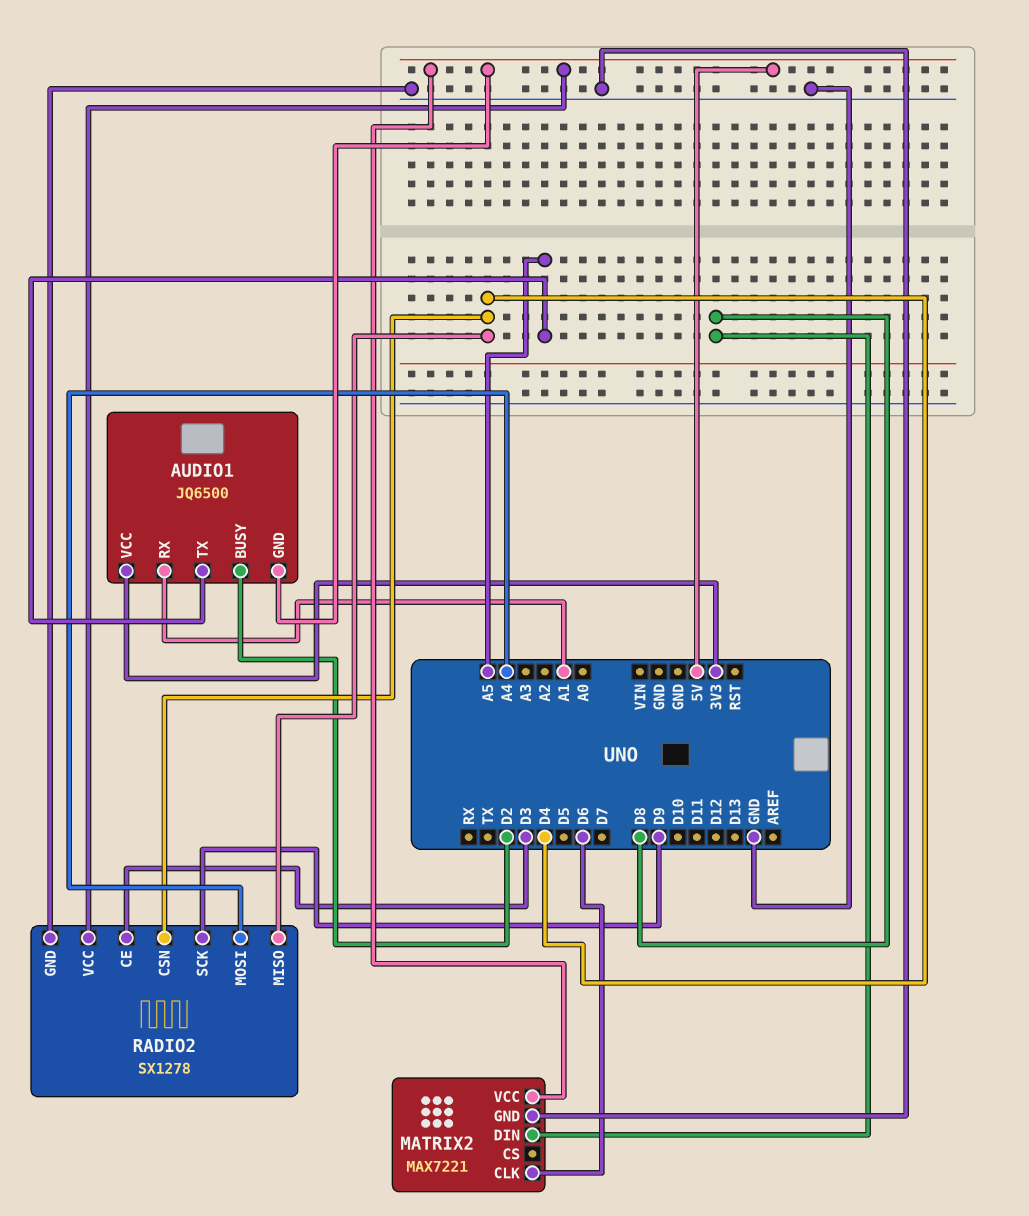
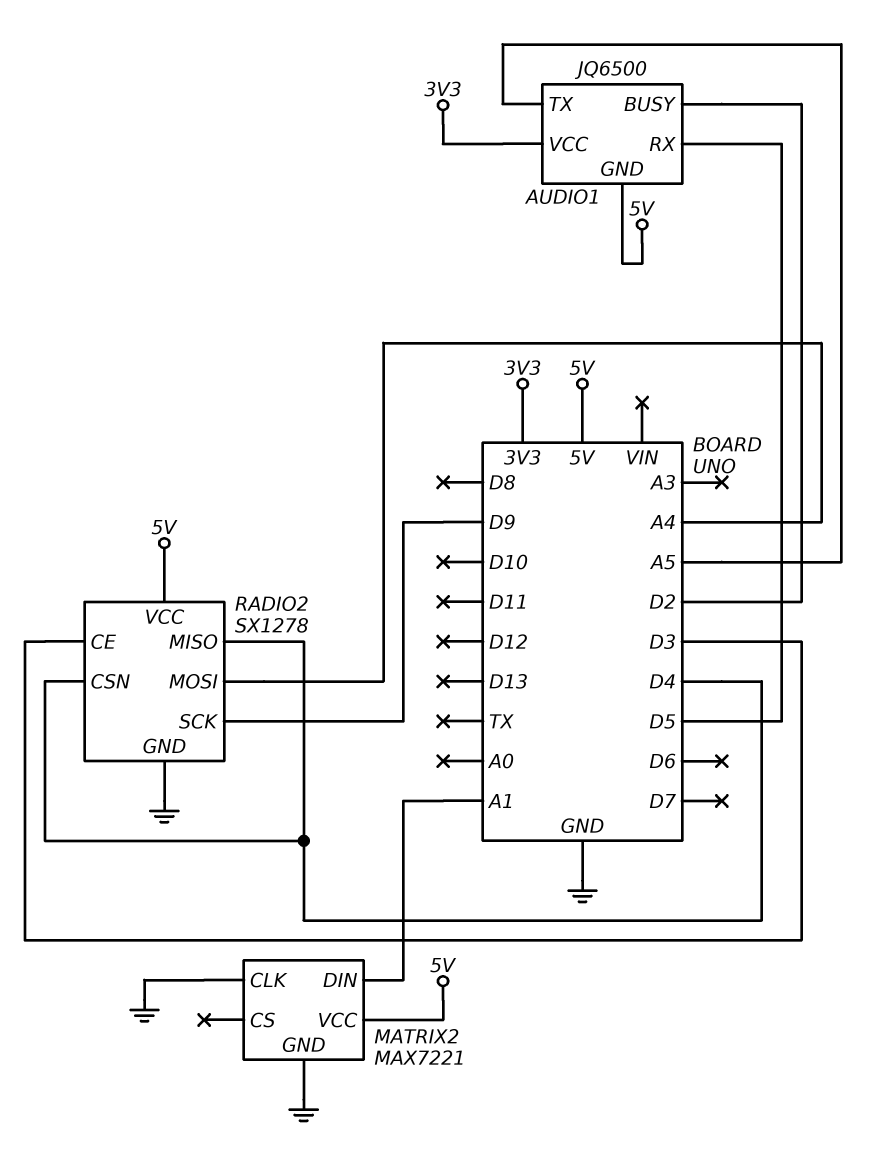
AUDIO1 pin RX: A1 -> D5
MATRIX2 pin CLK: D6 -> GND
MATRIX2 pin DIN: D8 -> A1

